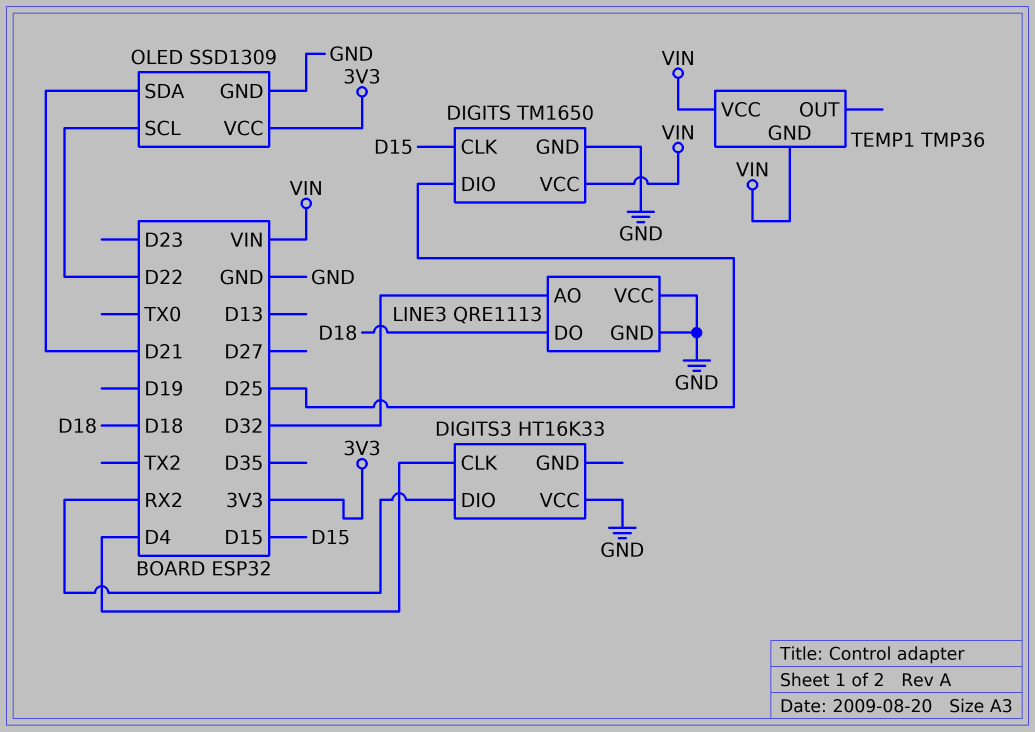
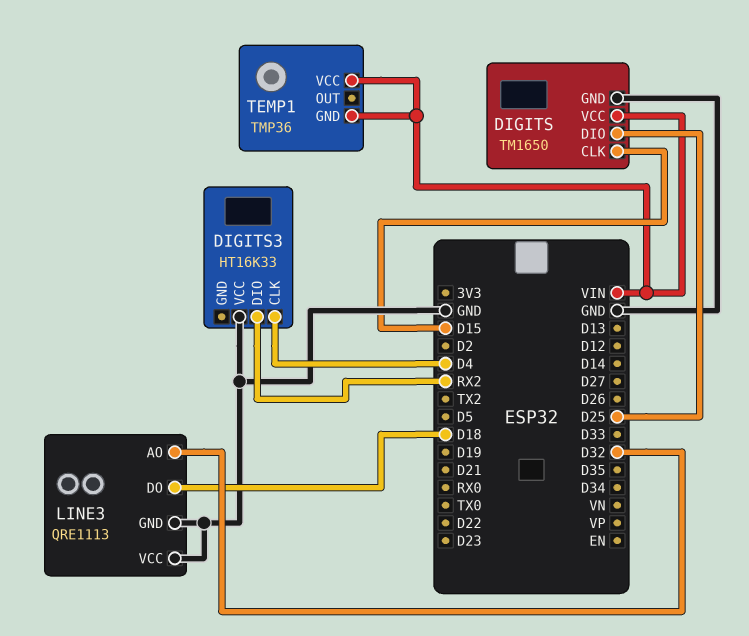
OLED: SSD1309 -> none
OLED pin GND: GND -> none
OLED pin SCL: D22 -> none
OLED pin SDA: D21 -> none
OLED pin VCC: 3V3 -> none

